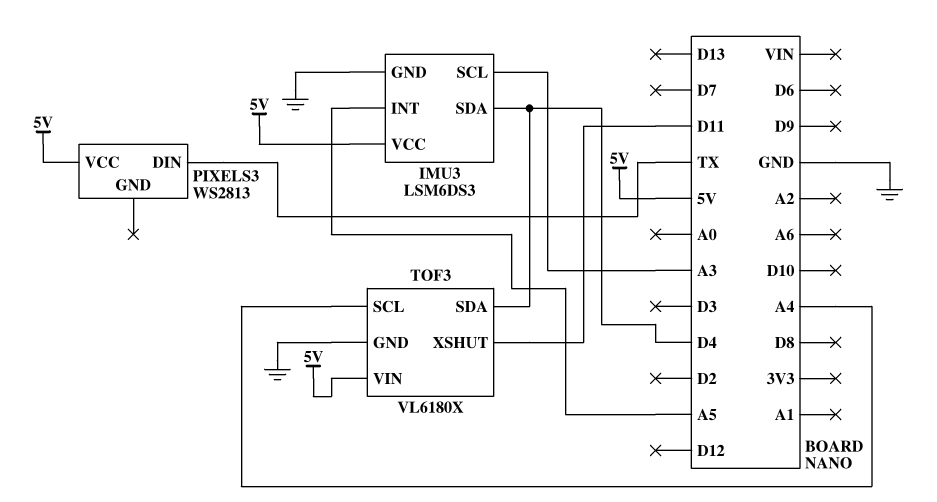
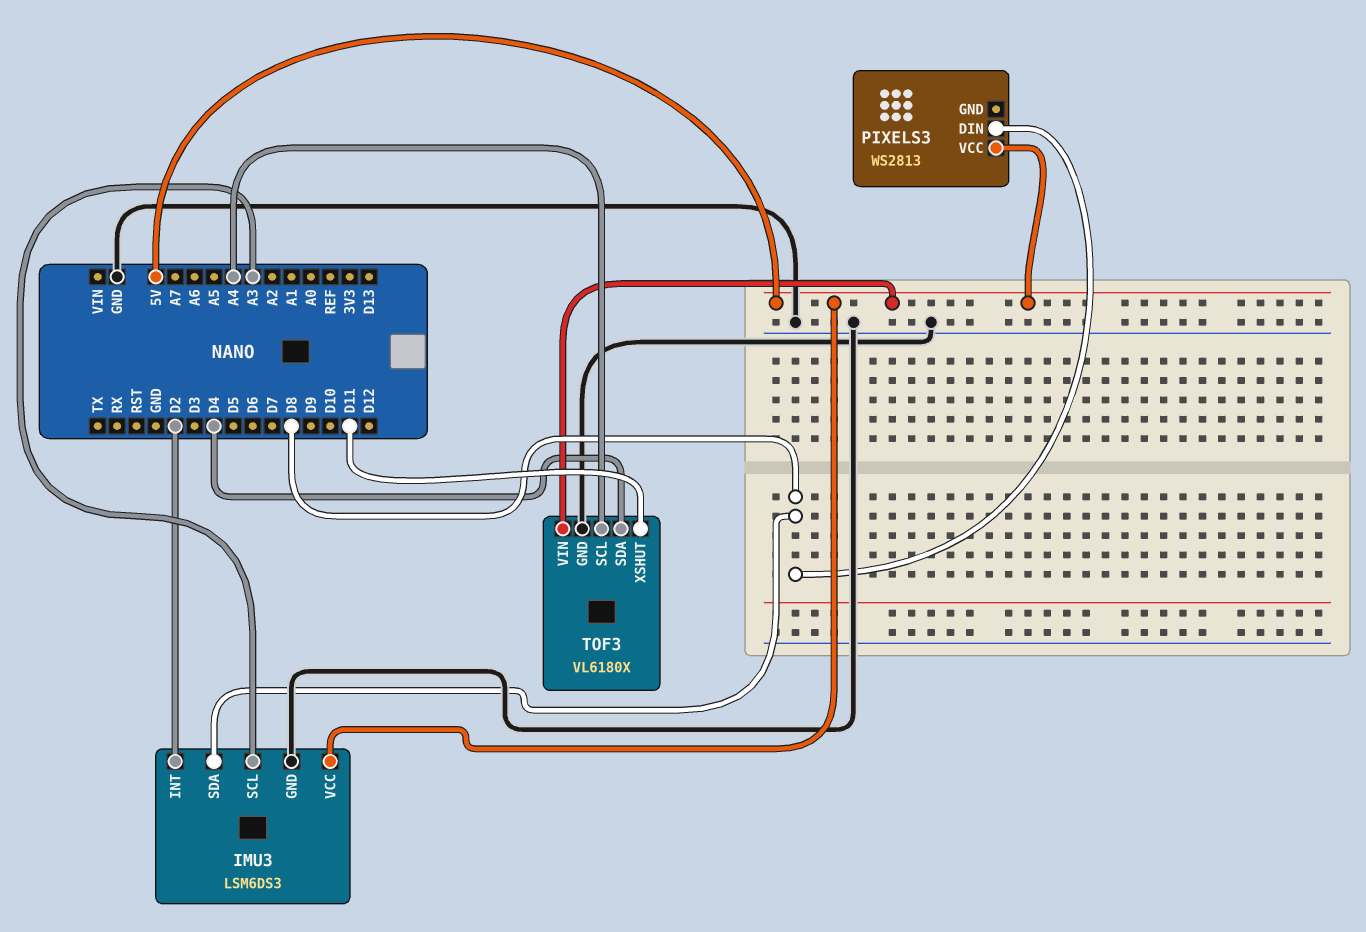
IMU3 pin INT: A5 -> D2
IMU3 pin SDA: D4 -> D8
PIXELS3 pin DIN: TX -> D8

